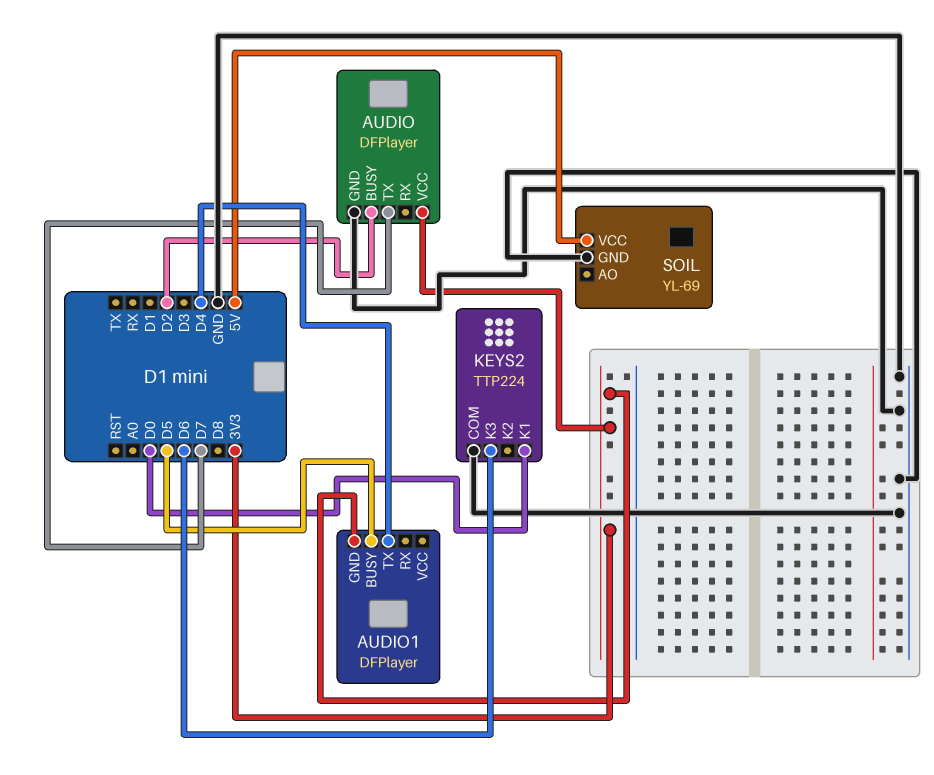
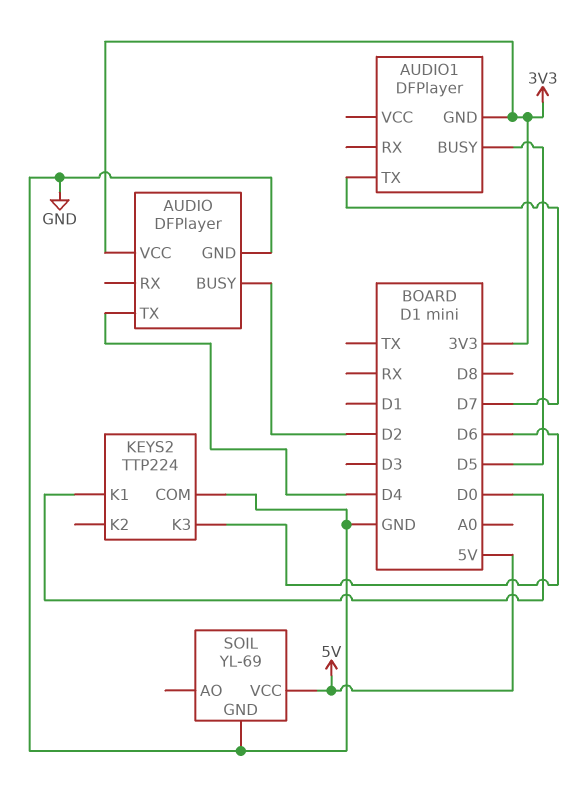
AUDIO pin TX: D7 -> D4
AUDIO1 pin TX: D4 -> D7

